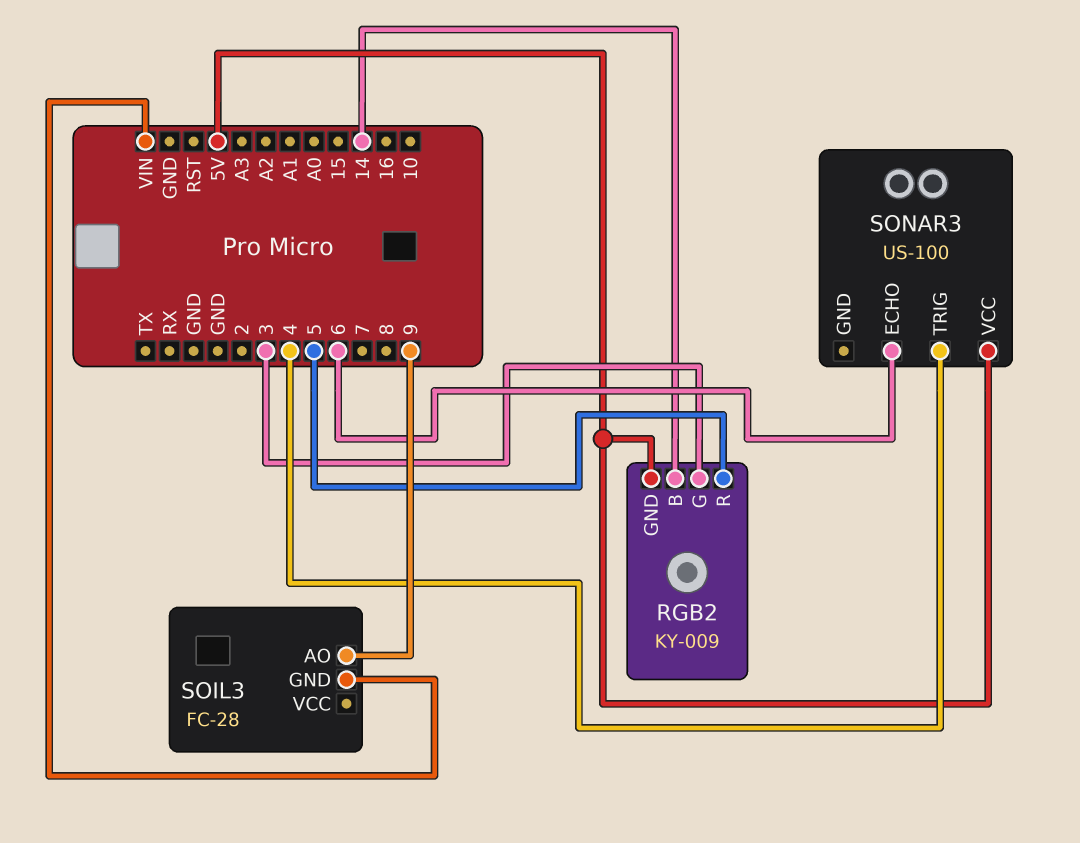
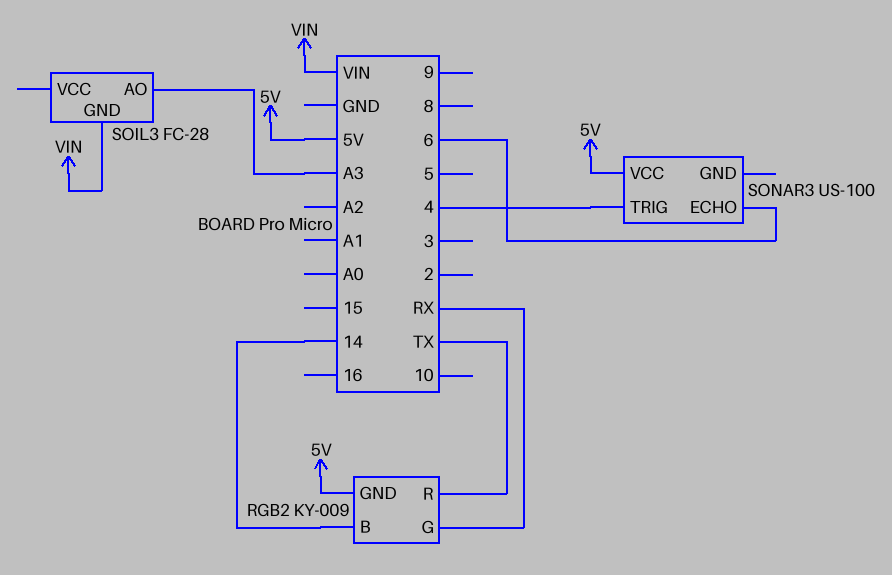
RGB2 pin G: 3 -> RX
RGB2 pin R: 5 -> TX
SOIL3 pin AO: 9 -> A3

